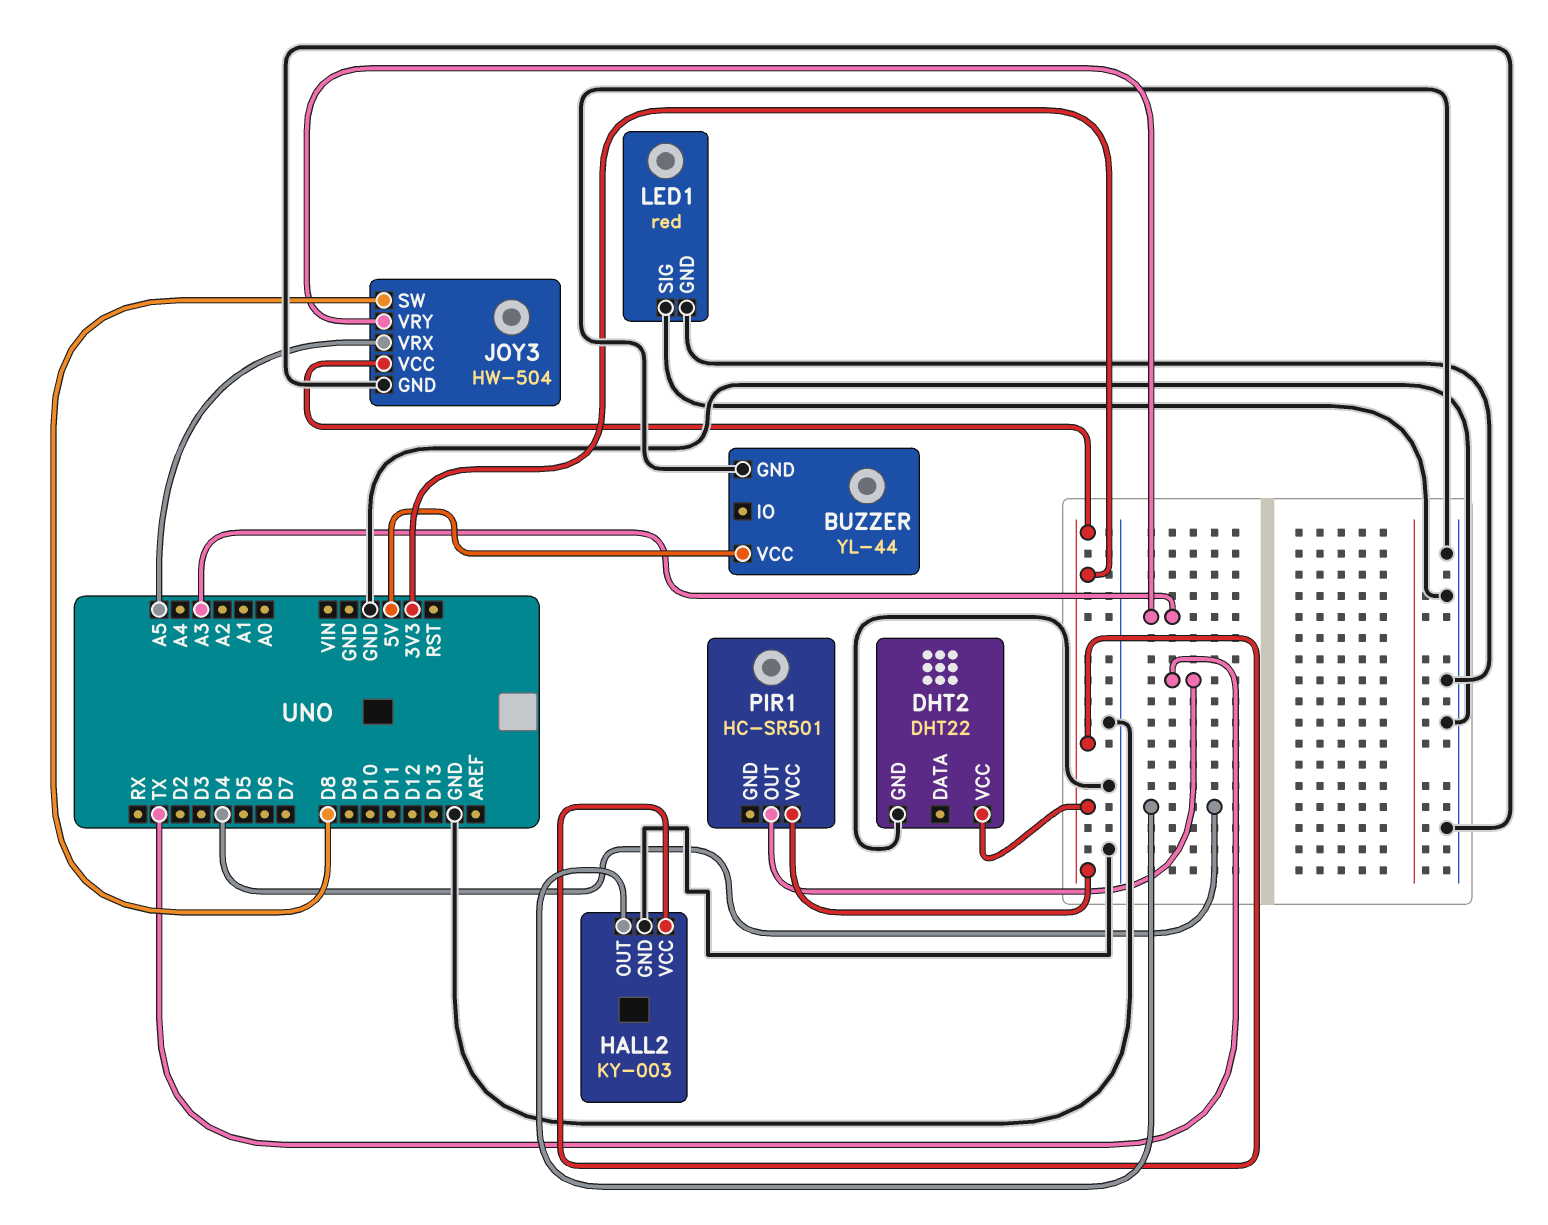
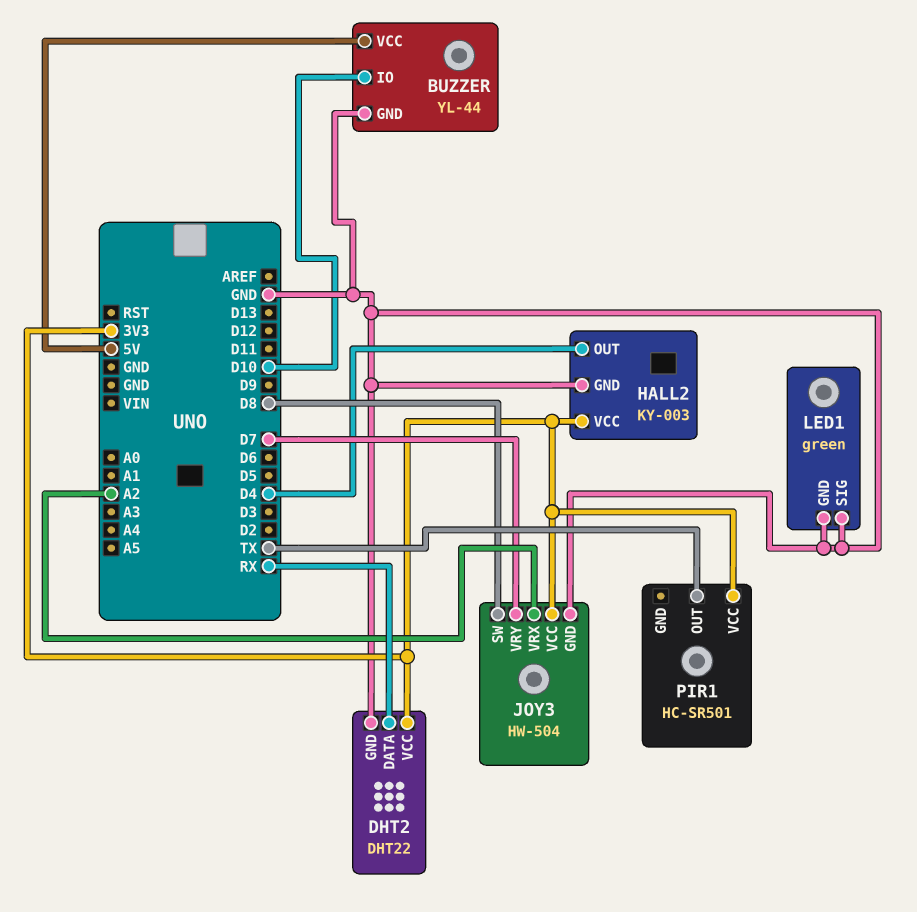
BUZZER pin IO: none -> D10
DHT2 pin DATA: none -> RX
JOY3 pin VRX: A5 -> A2
JOY3 pin VRY: A3 -> D7
LED1: red -> green

